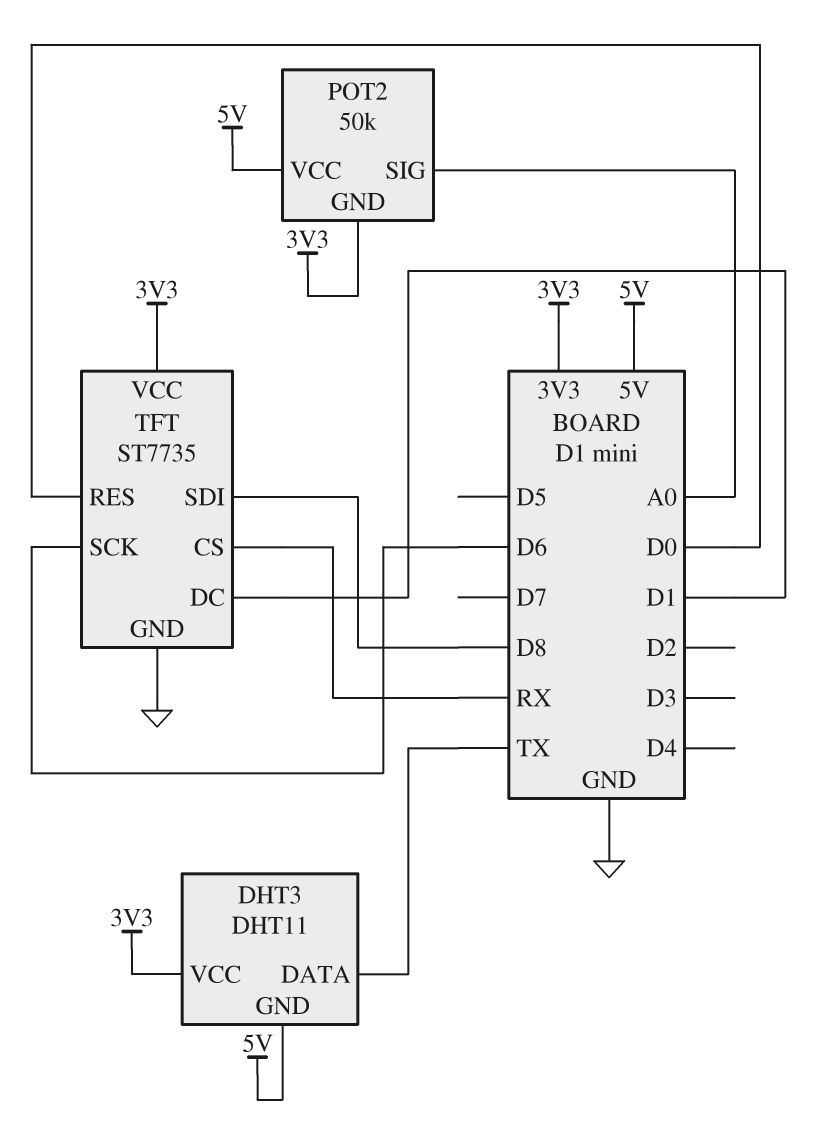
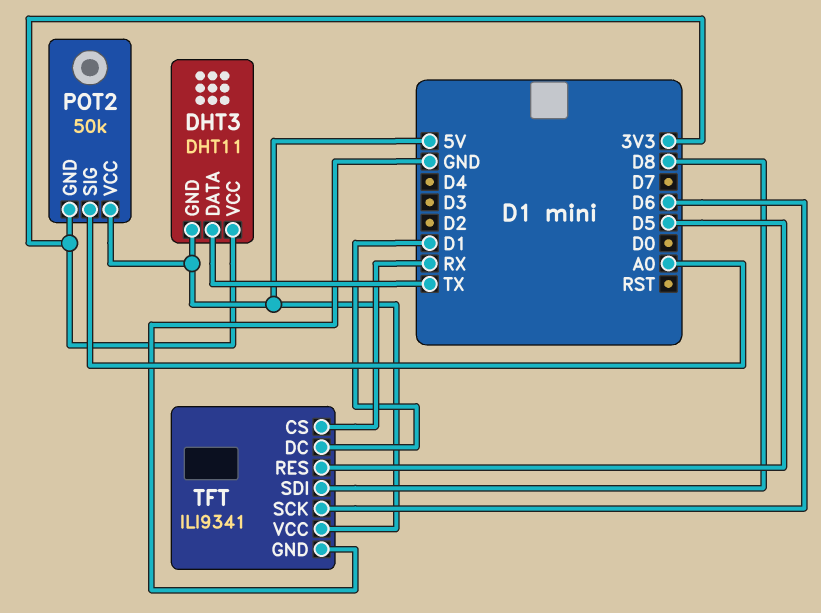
TFT: ST7735 -> ILI9341
TFT pin RES: D0 -> D5
TFT pin VCC: 3V3 -> 5V

